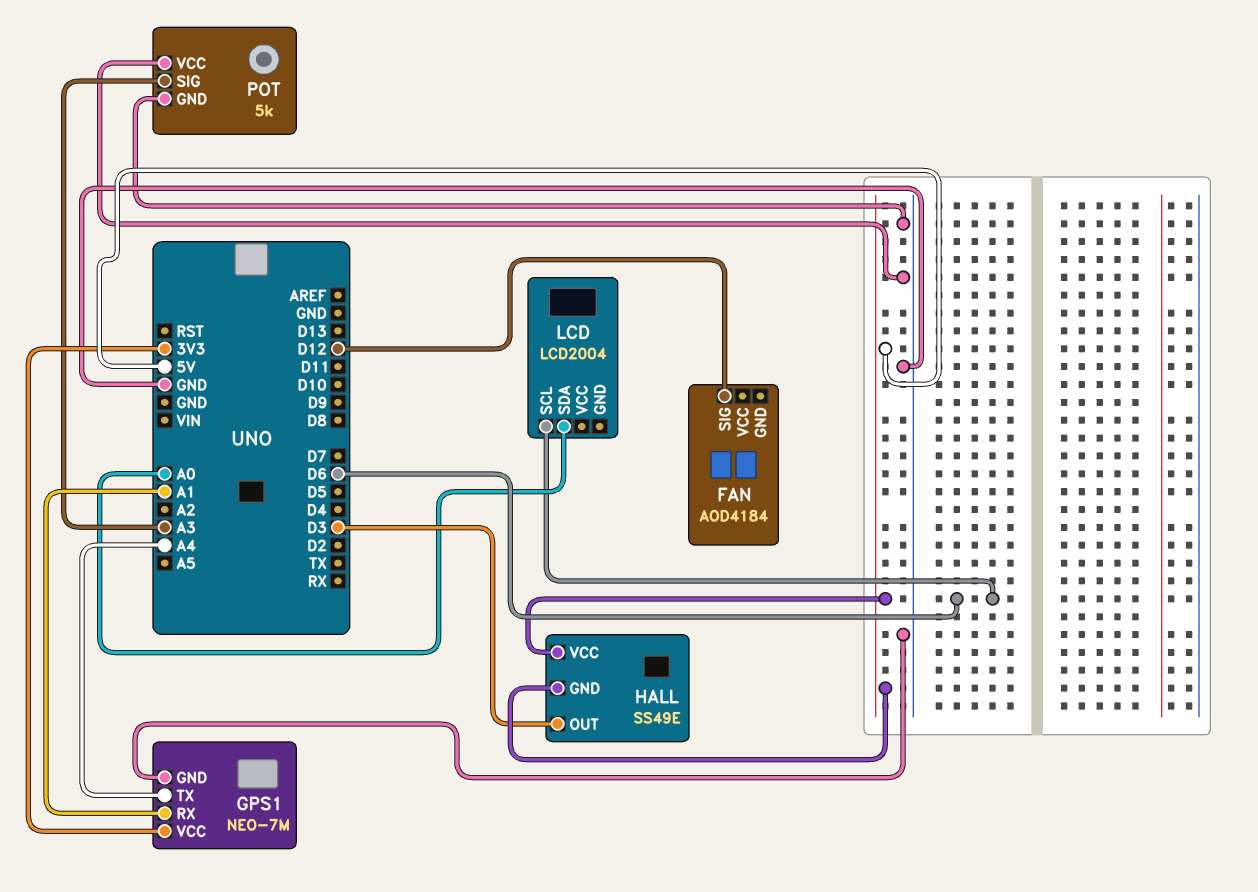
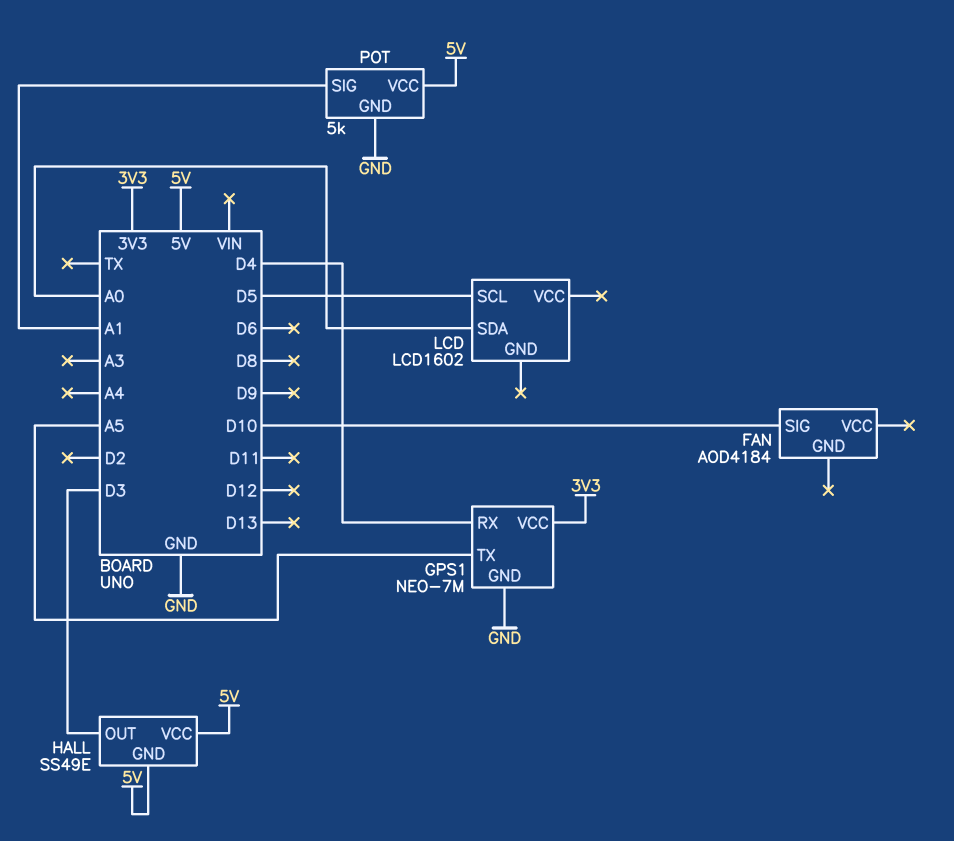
FAN pin SIG: D12 -> D10
GPS1 pin RX: A1 -> D4
GPS1 pin TX: A4 -> A5
LCD: LCD2004 -> LCD1602
LCD pin SCL: D6 -> D5
POT pin SIG: A3 -> A1
POT pin VCC: GND -> 5V

